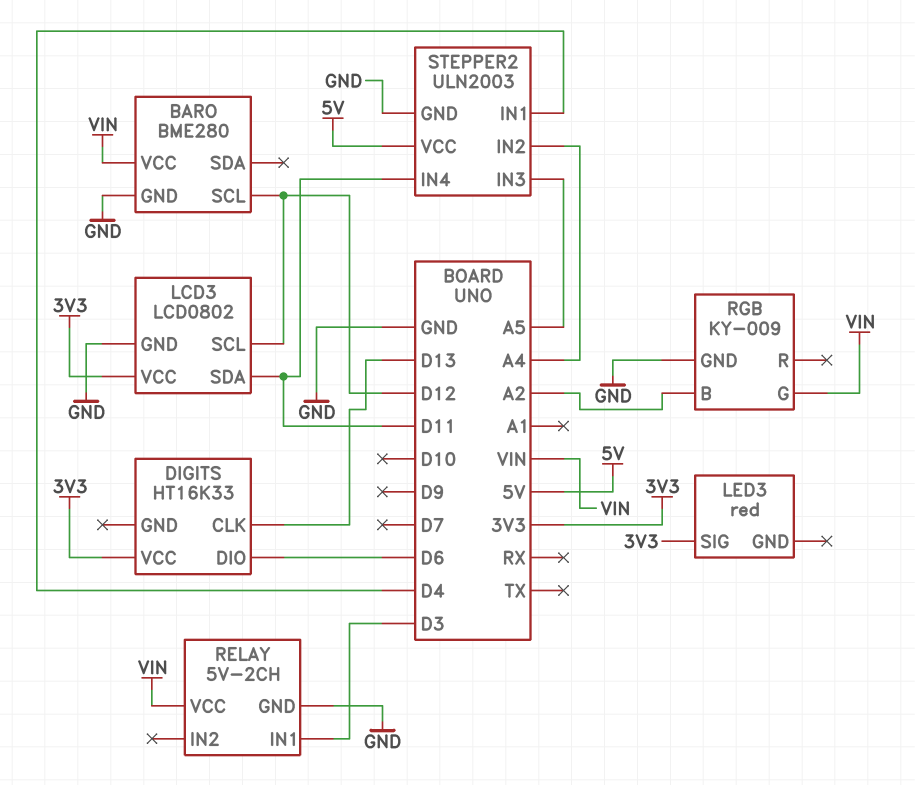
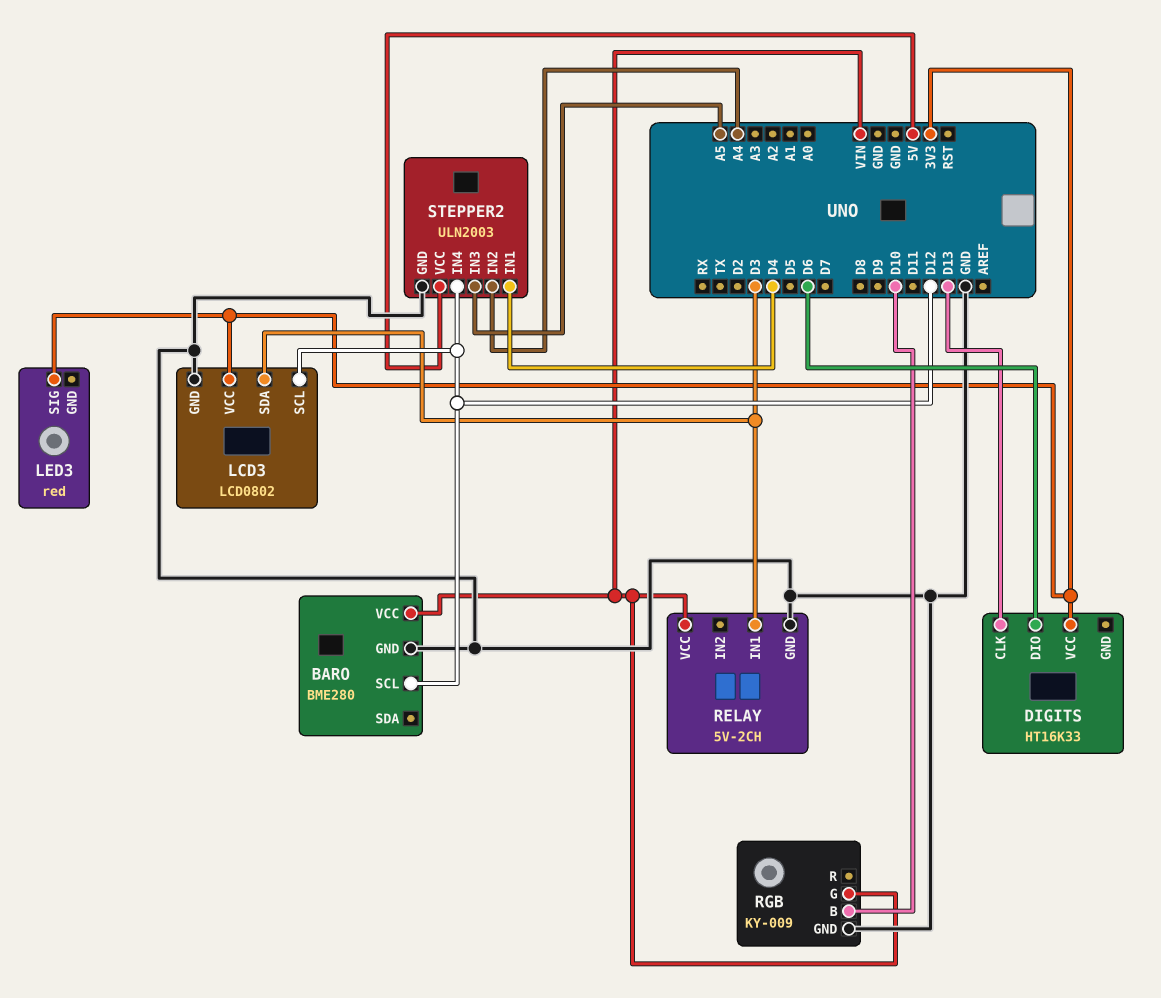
LCD3 pin SDA: D11 -> D3
RGB pin B: A2 -> D10
STEPPER2 pin IN4: D11 -> D12

